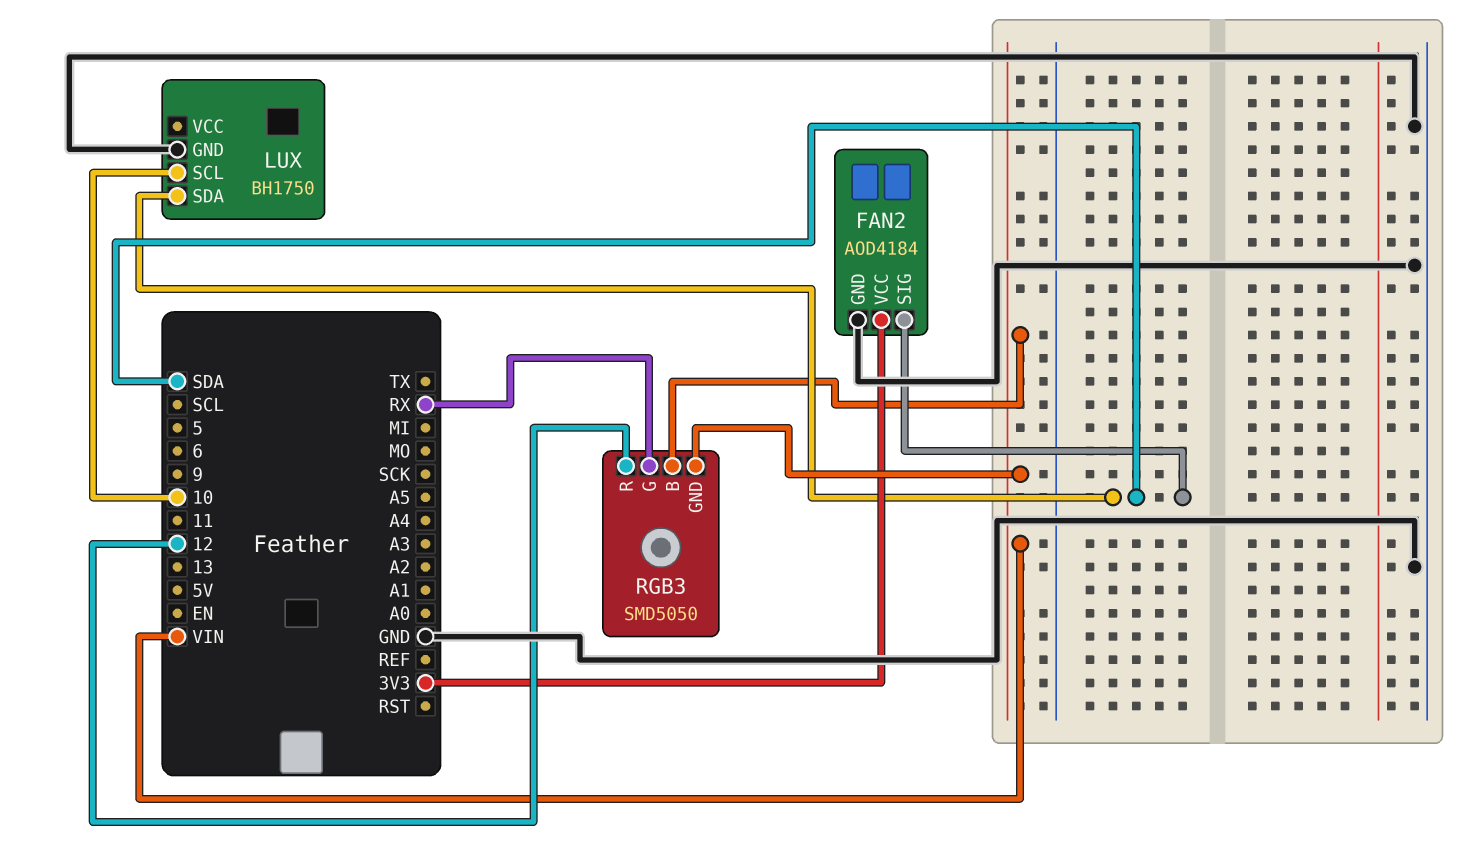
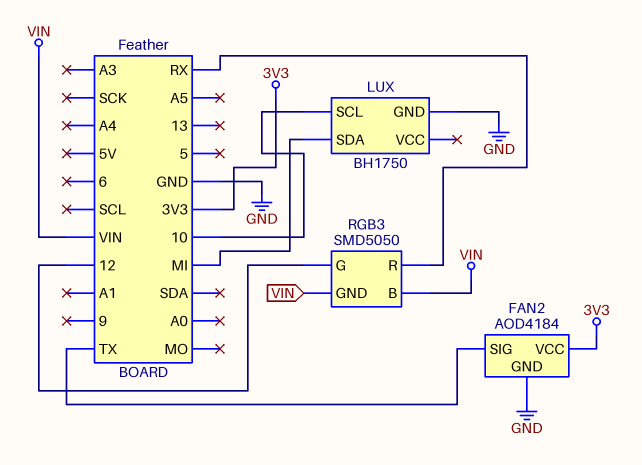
FAN2 pin SIG: SDA -> TX
LUX pin SDA: SDA -> MI
RGB3 pin G: RX -> 12
RGB3 pin R: 12 -> RX

